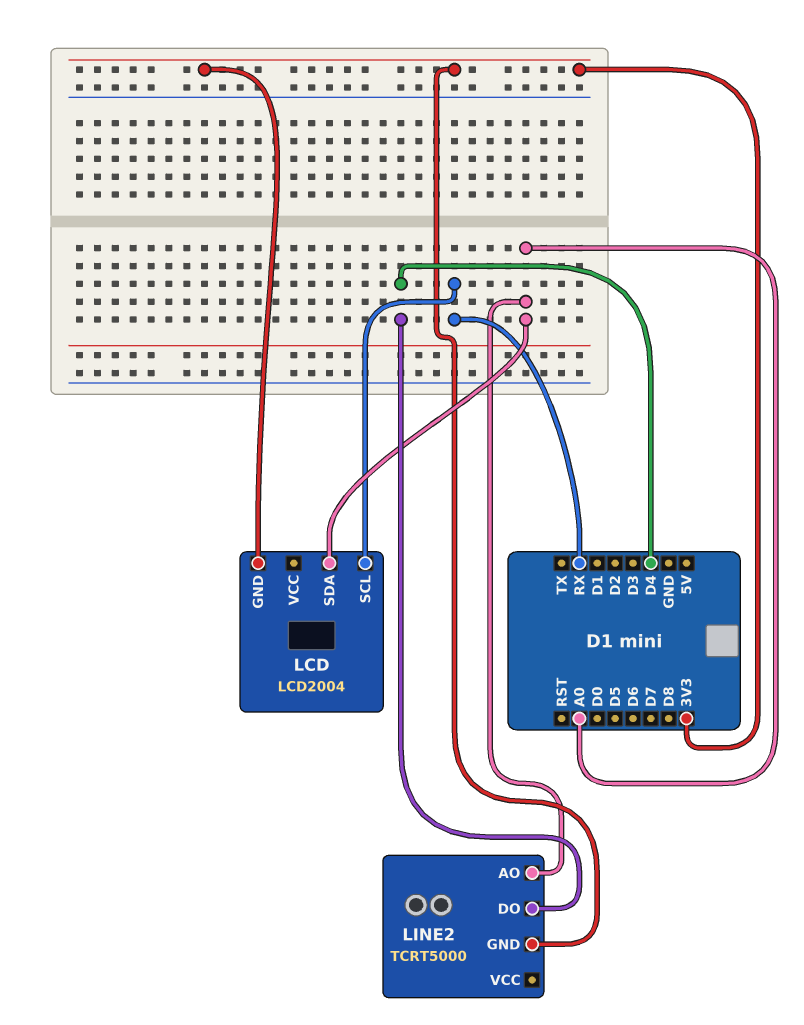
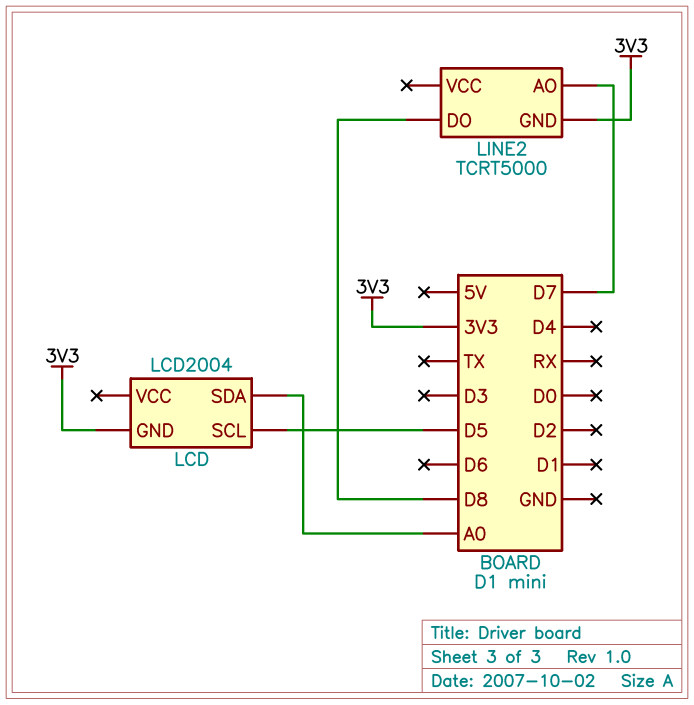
LCD pin SCL: RX -> D5
LINE2 pin AO: A0 -> D7
LINE2 pin DO: D4 -> D8

